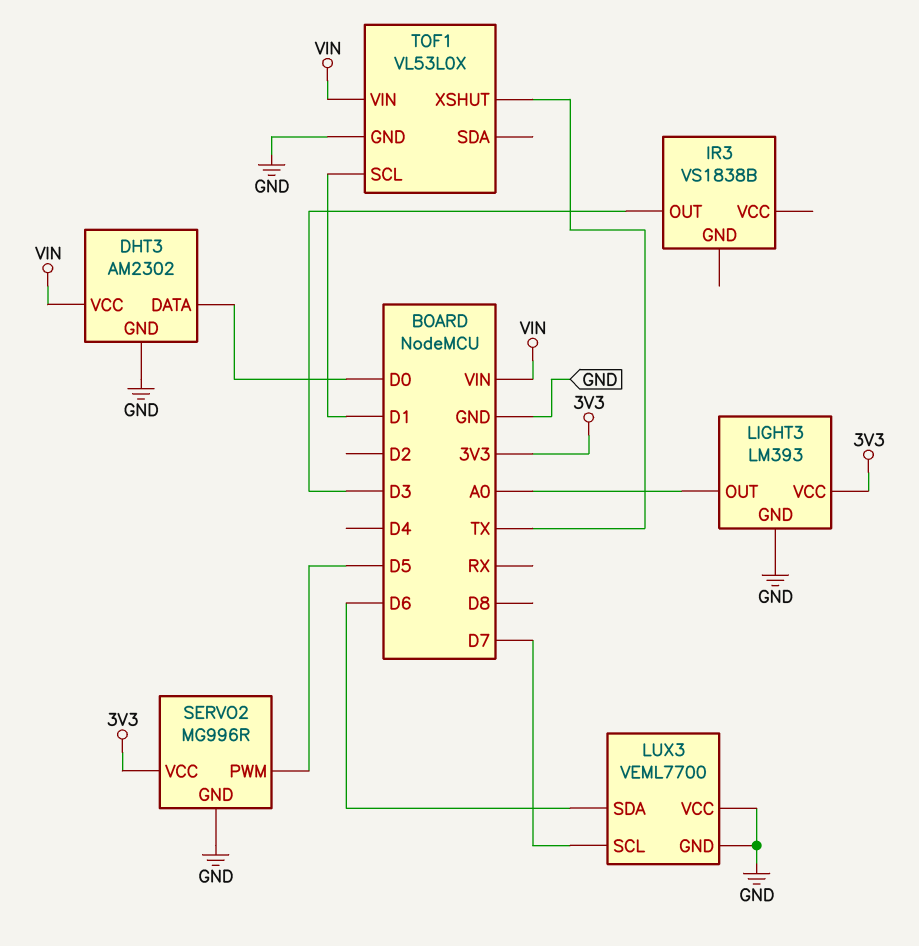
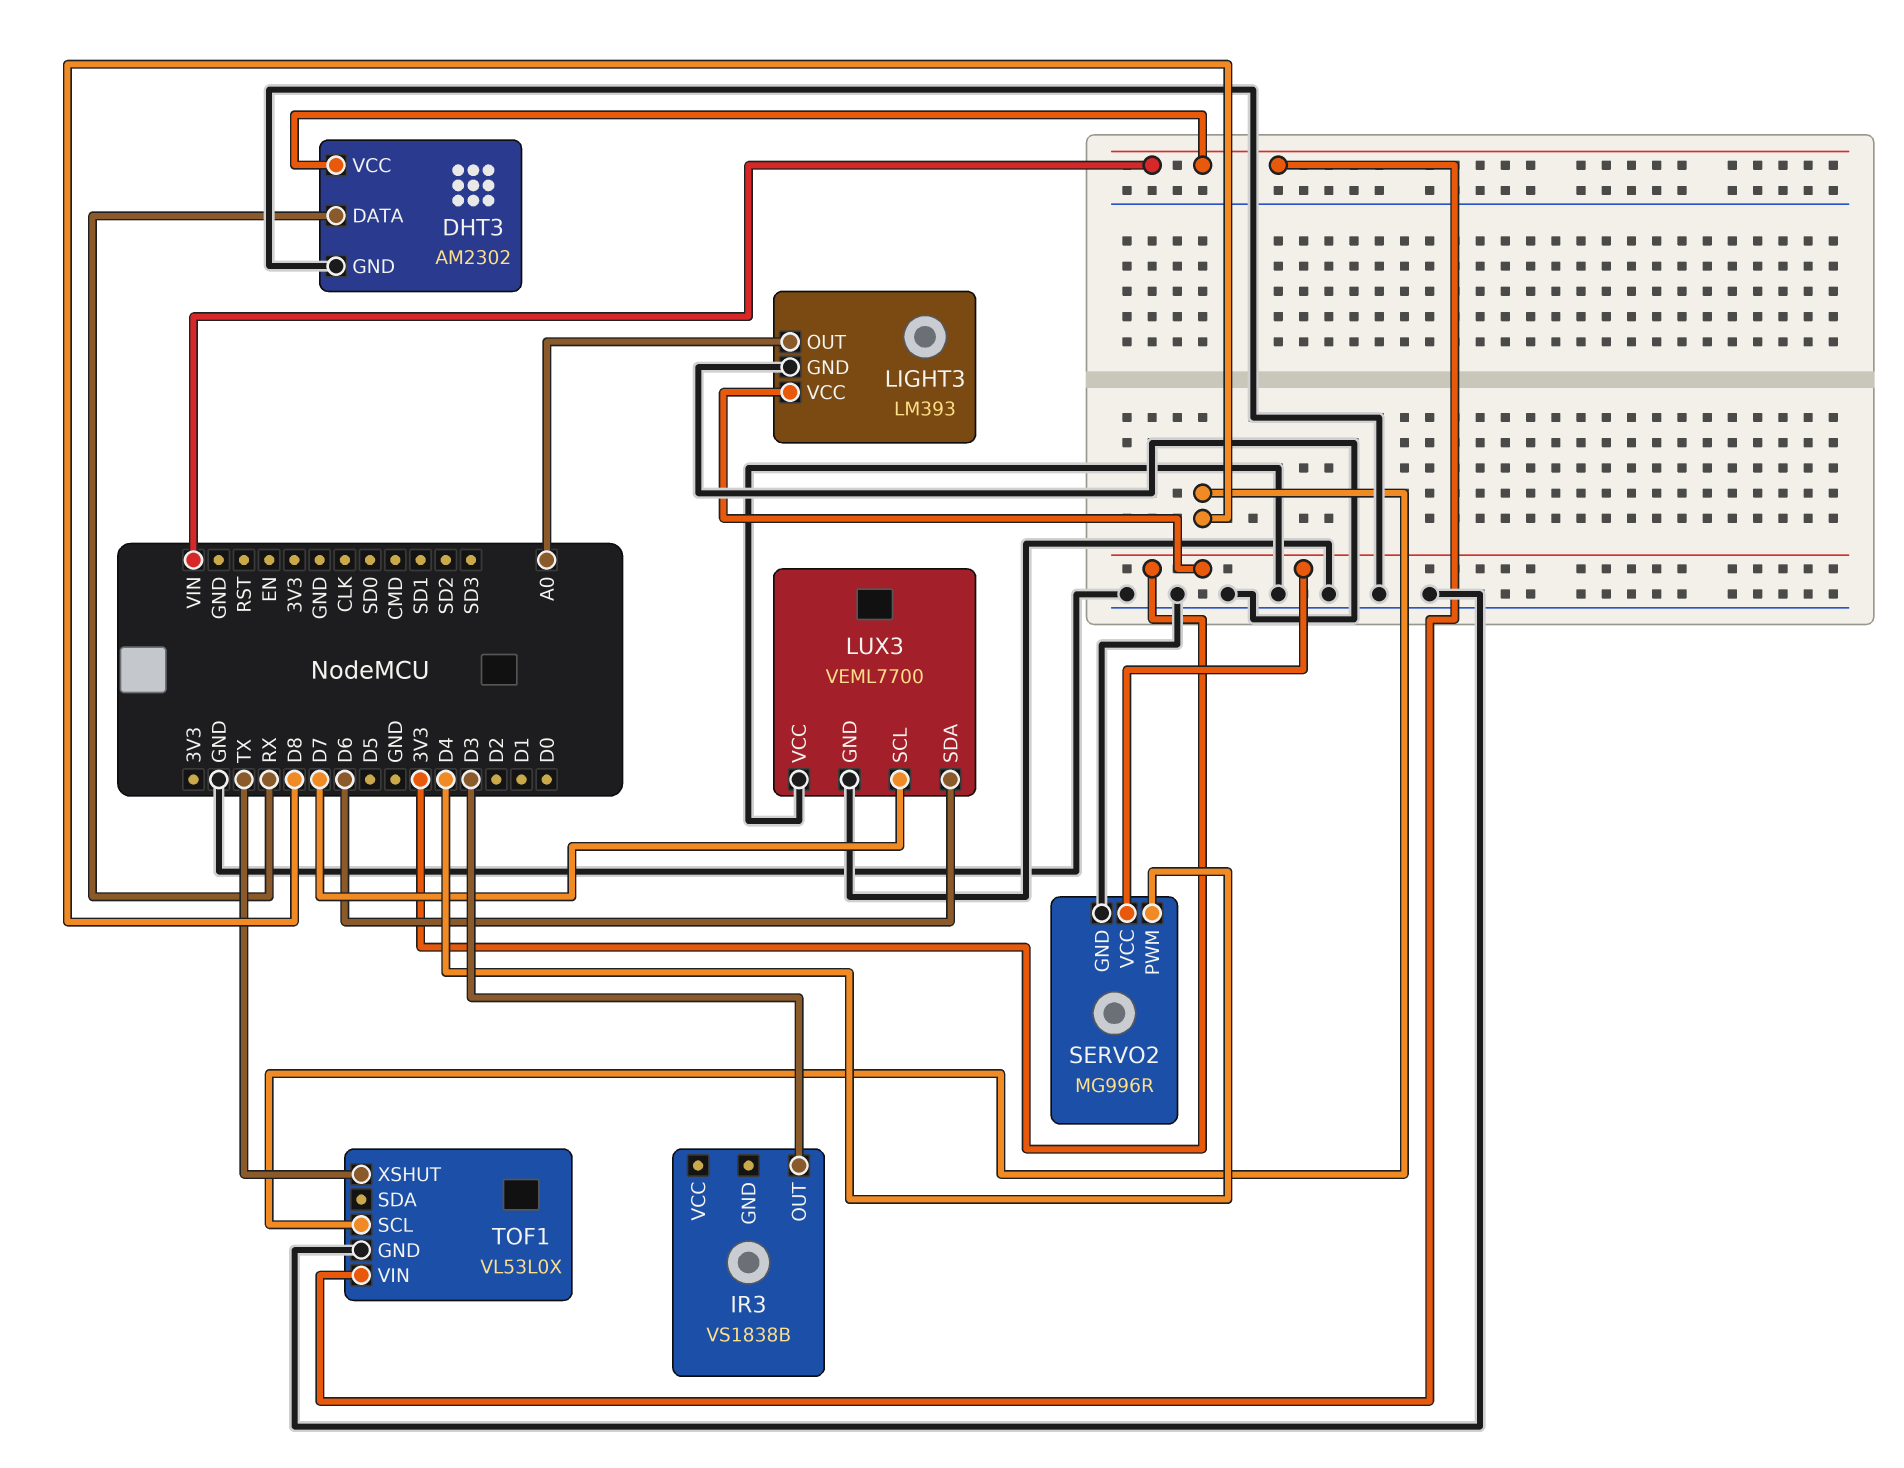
DHT3 pin DATA: D0 -> RX
SERVO2 pin PWM: D5 -> D4
TOF1 pin SCL: D1 -> D8

